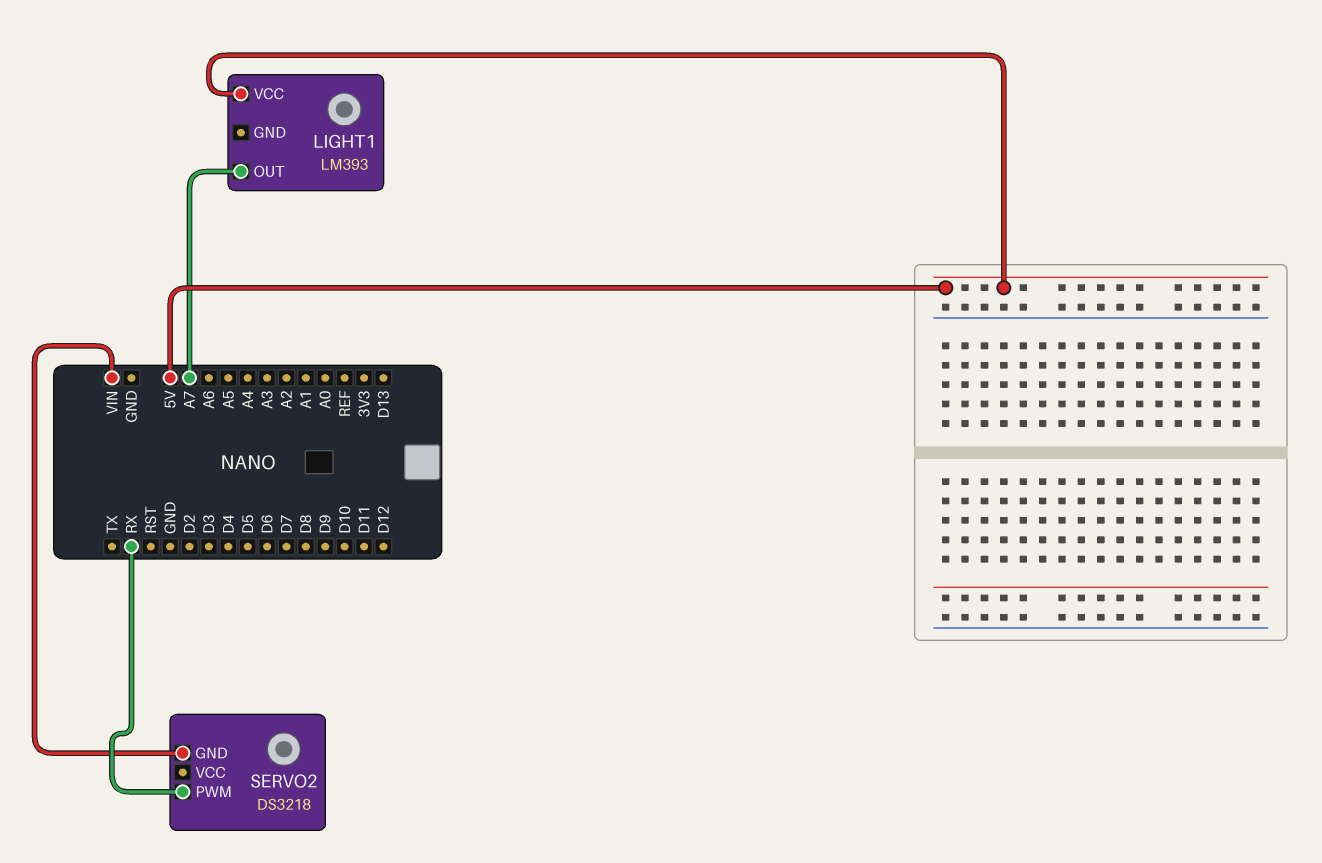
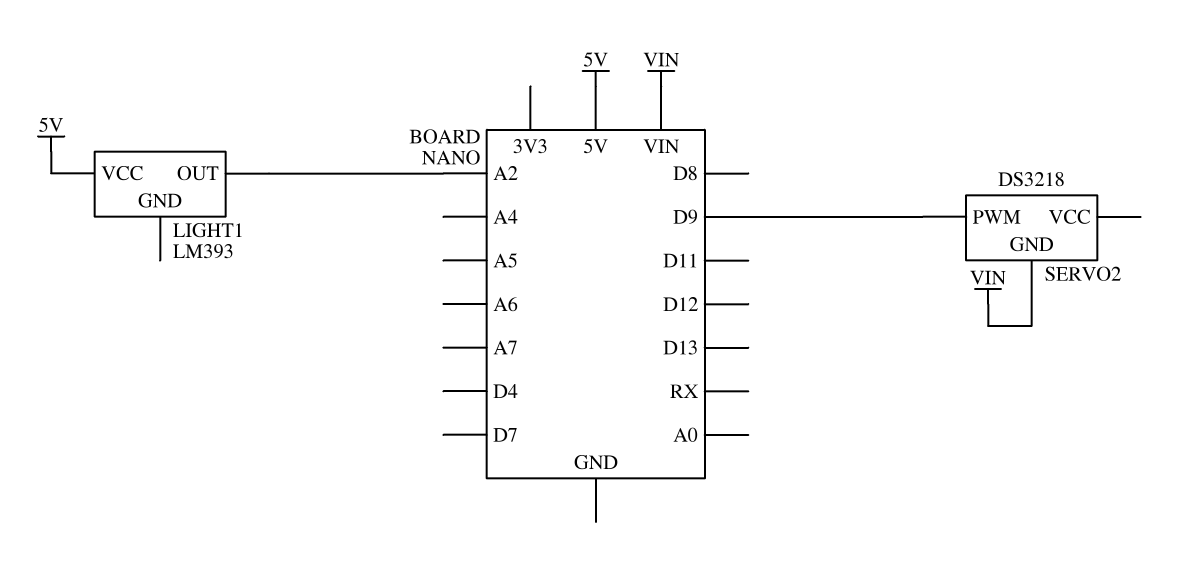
LIGHT1 pin OUT: A7 -> A2
SERVO2 pin PWM: RX -> D9

